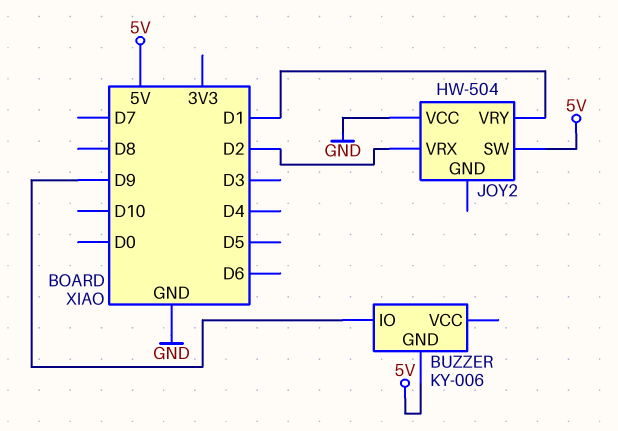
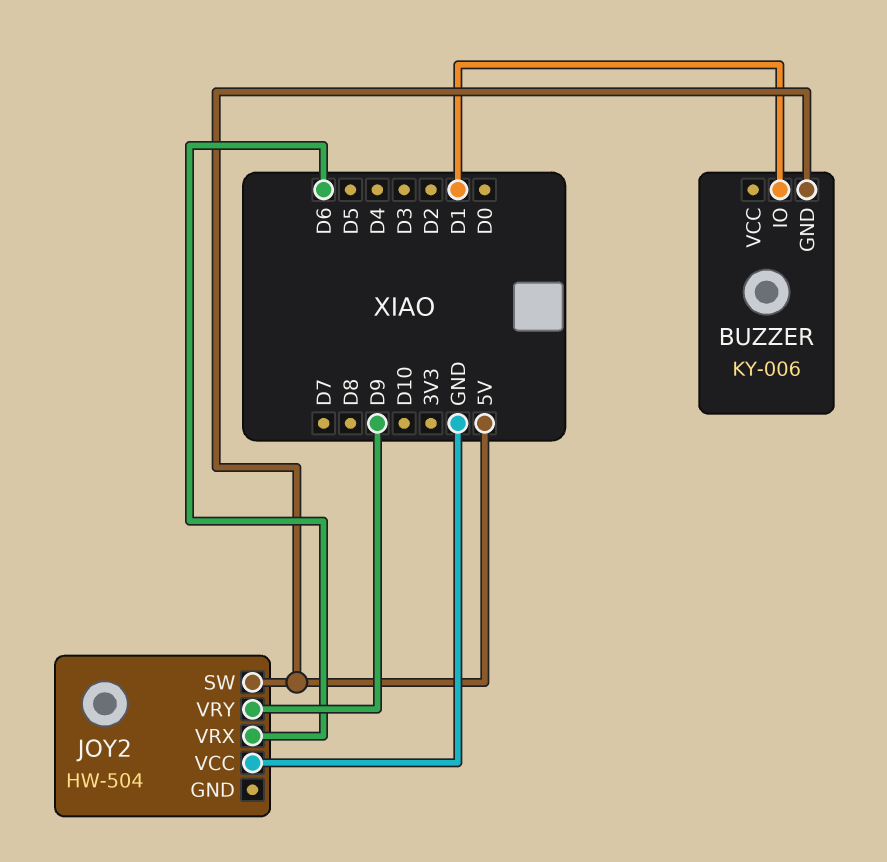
BUZZER pin IO: D9 -> D1
JOY2 pin VRX: D2 -> D6
JOY2 pin VRY: D1 -> D9

